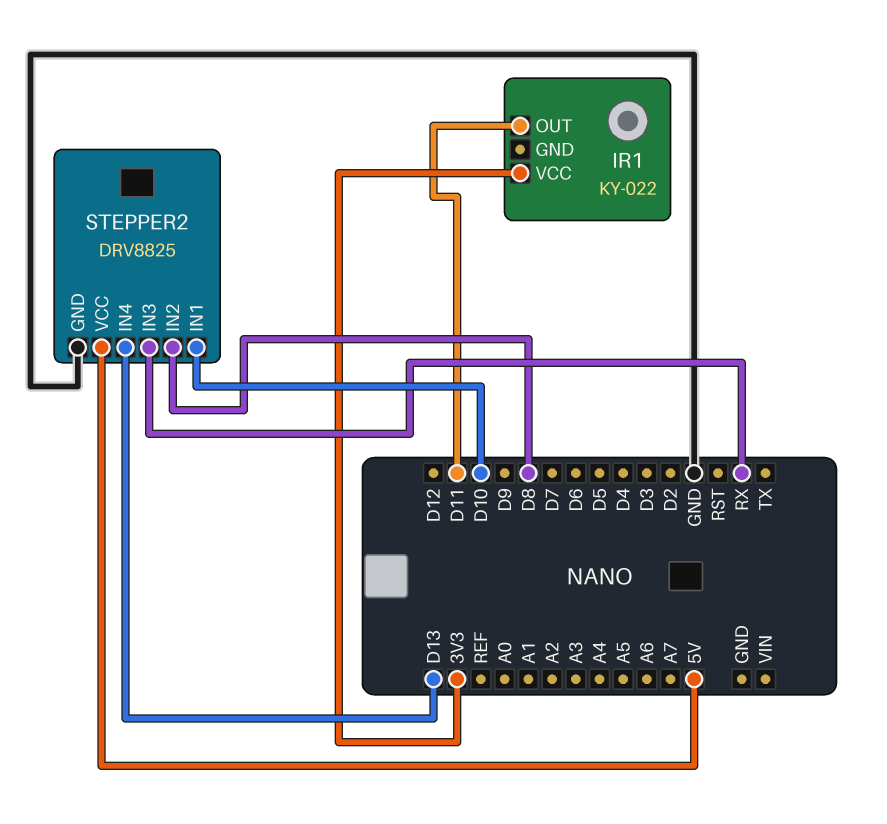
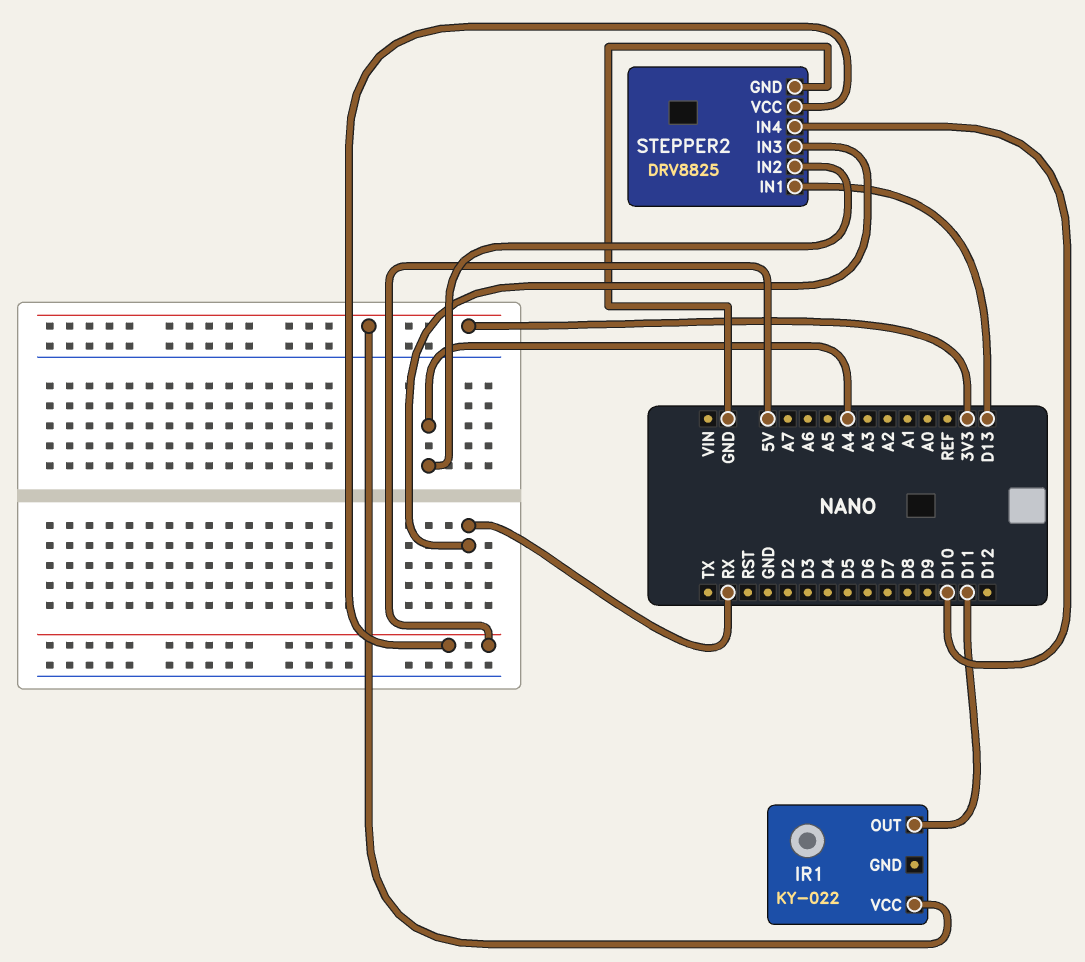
STEPPER2 pin IN1: D10 -> D13
STEPPER2 pin IN2: D8 -> A4
STEPPER2 pin IN4: D13 -> D10

